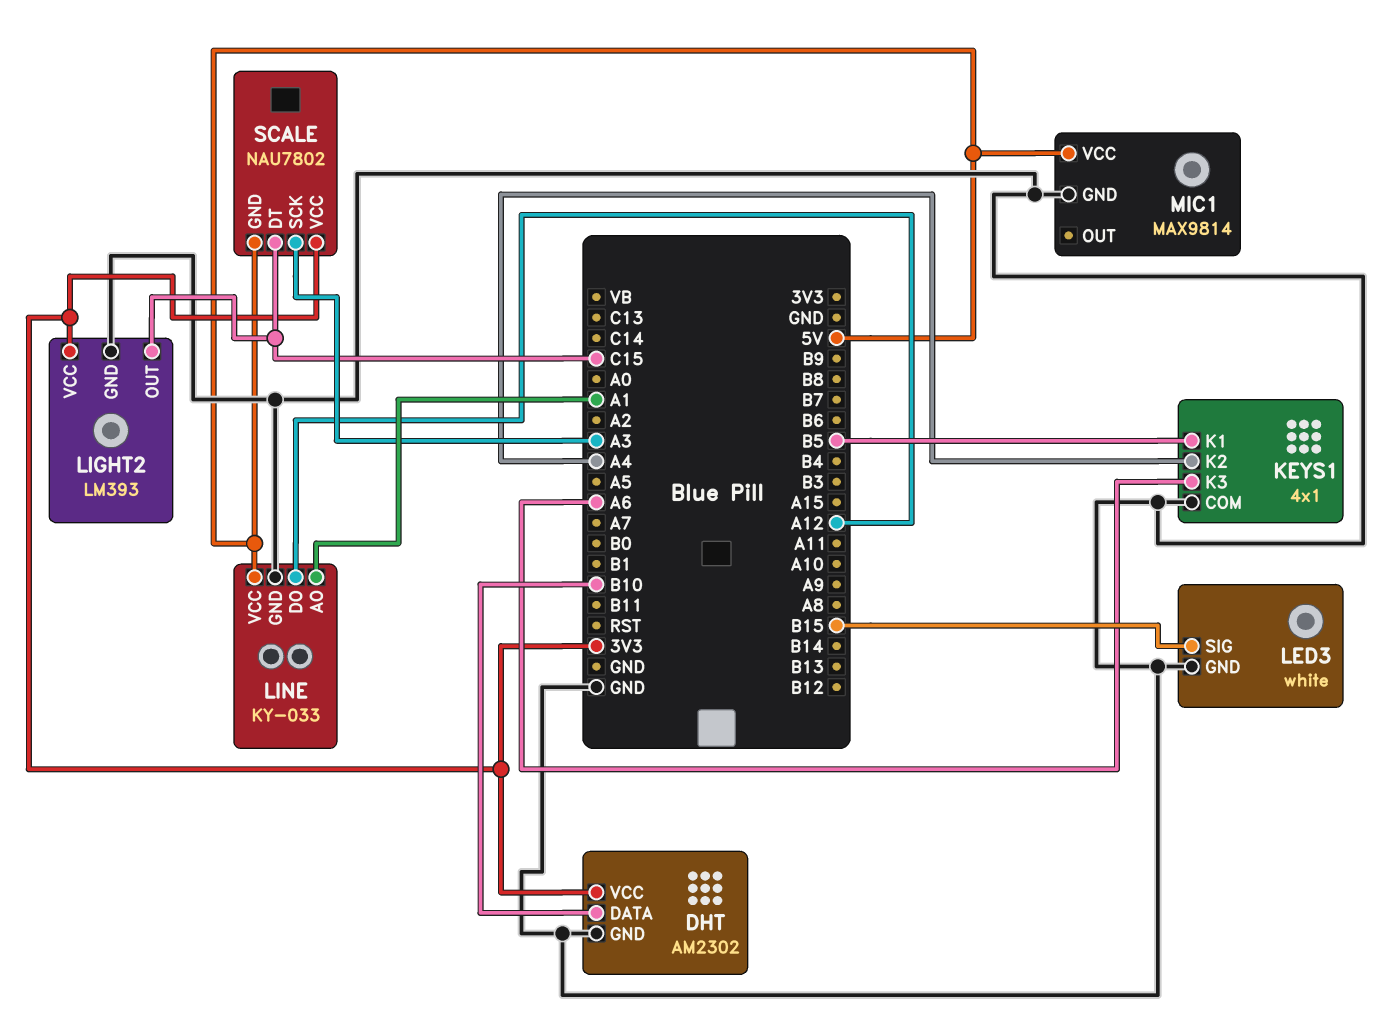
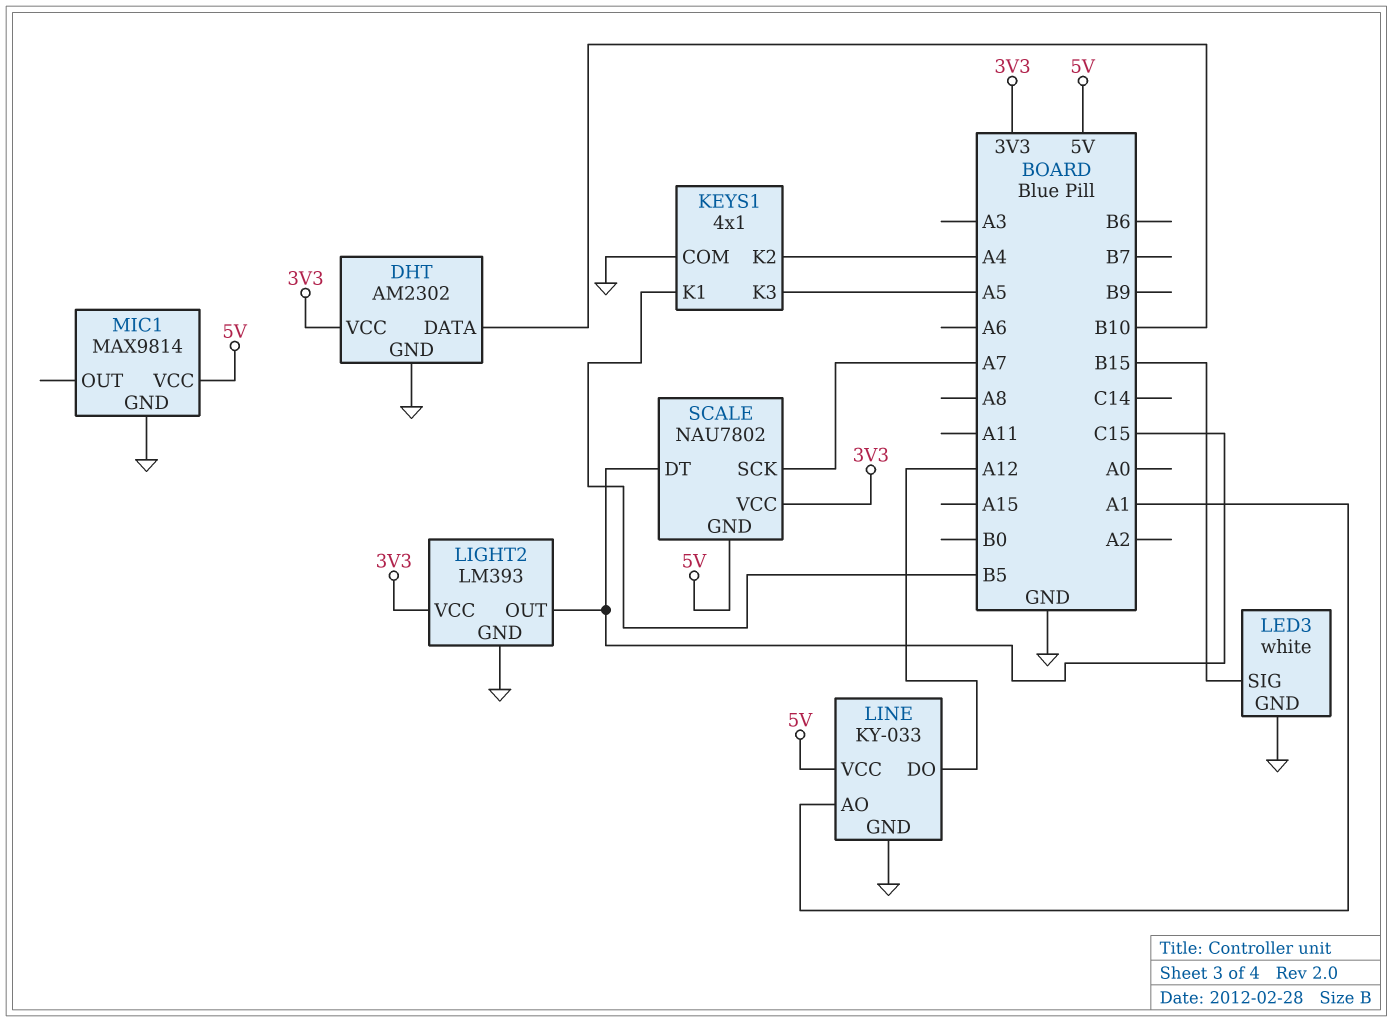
KEYS1 pin K3: A6 -> A5
SCALE pin SCK: A3 -> A7

